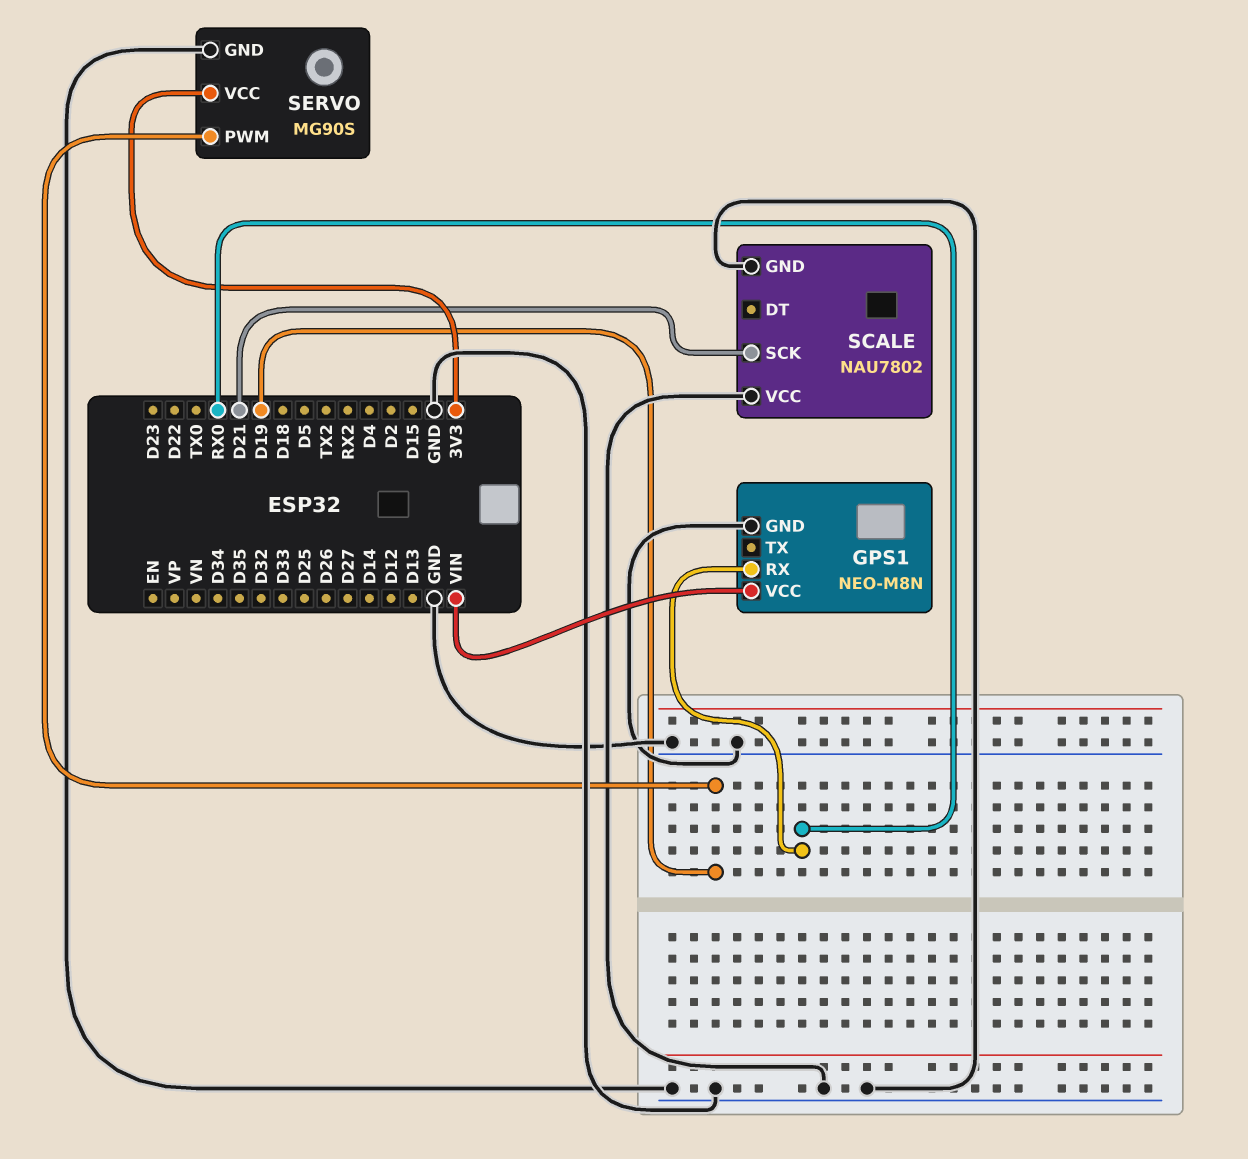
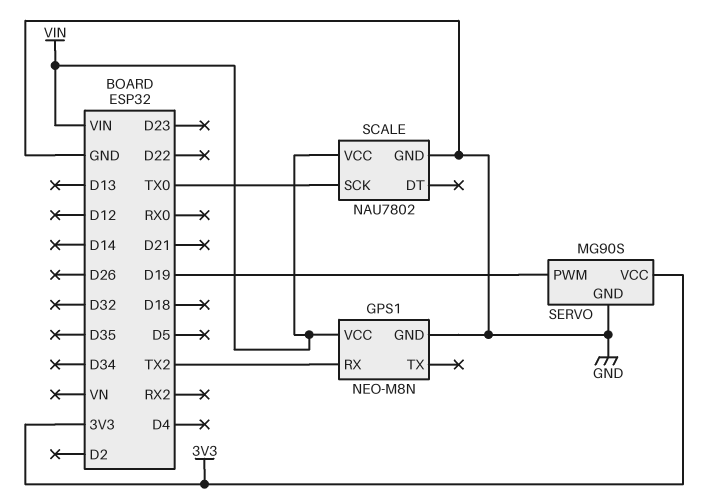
GPS1 pin RX: RX0 -> TX2
SCALE pin SCK: D21 -> TX0
SCALE pin VCC: GND -> VIN

